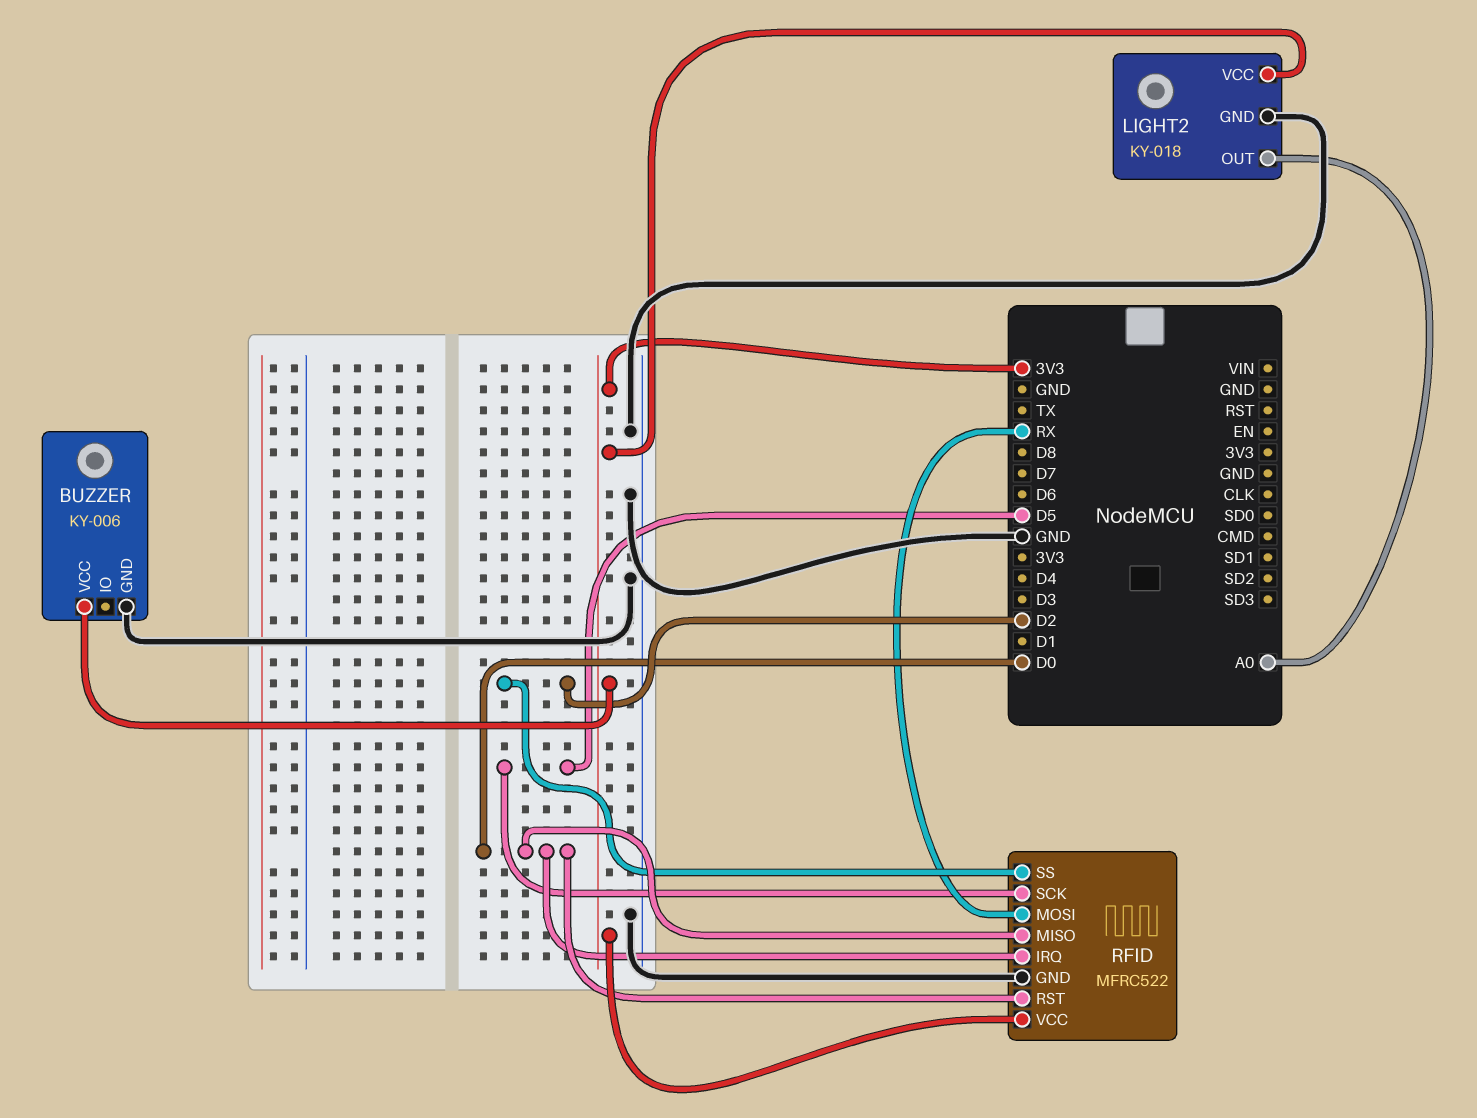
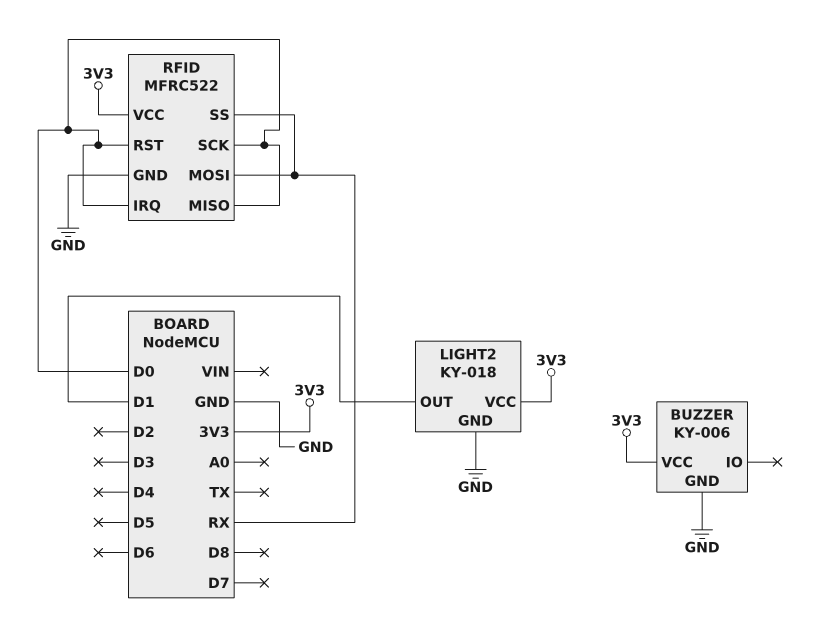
LIGHT2 pin OUT: A0 -> D1
RFID pin SCK: D5 -> D0
RFID pin SS: D2 -> RX

